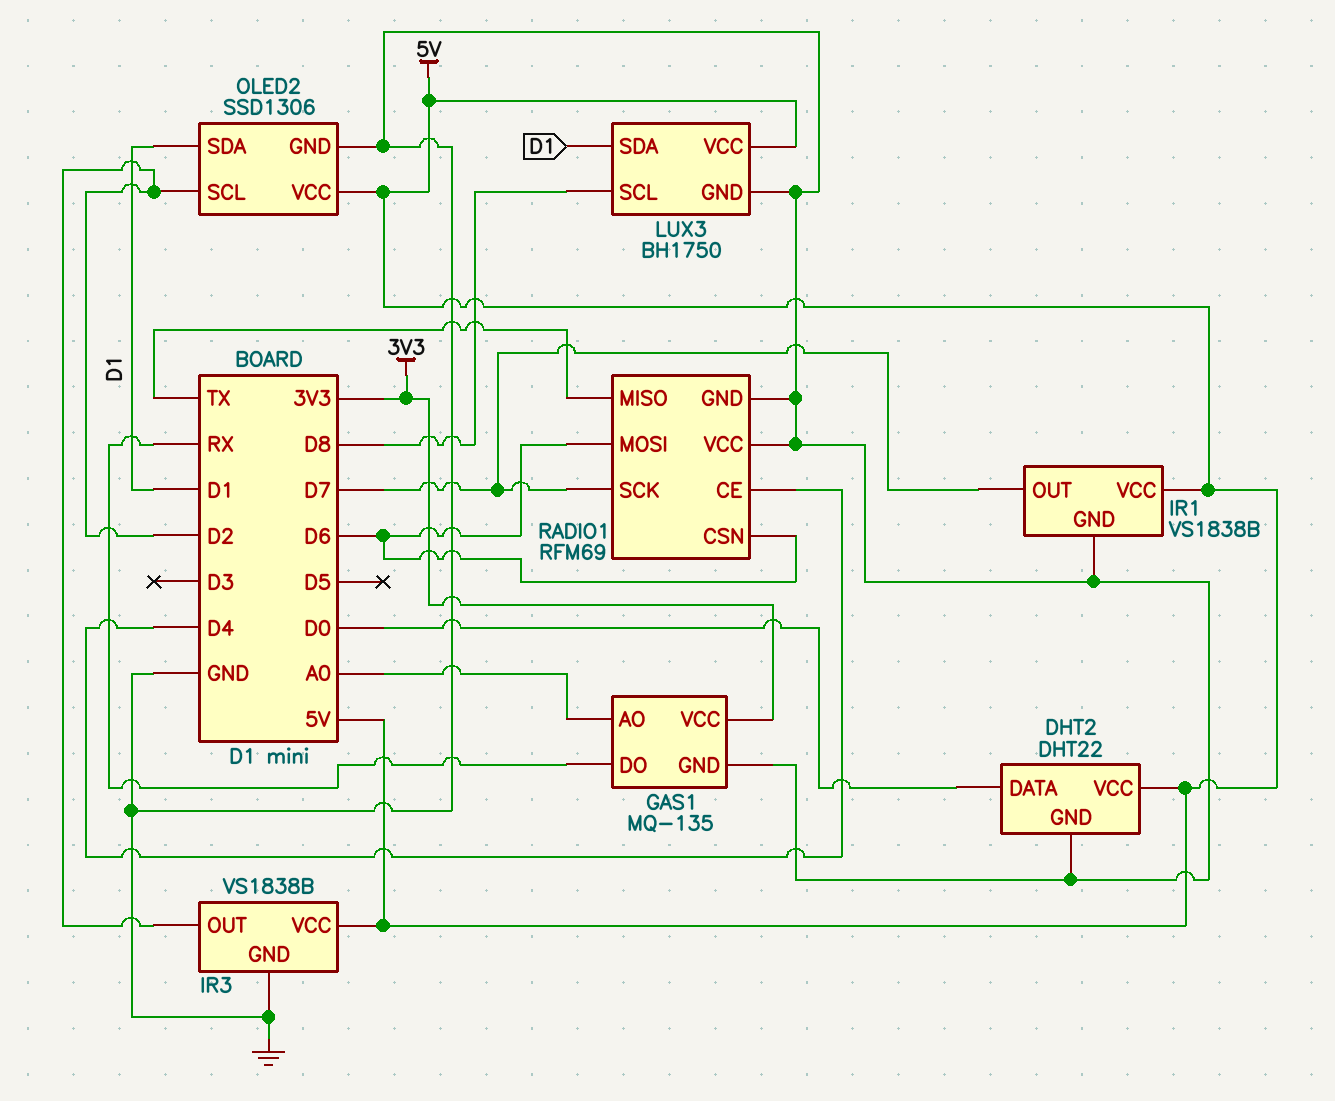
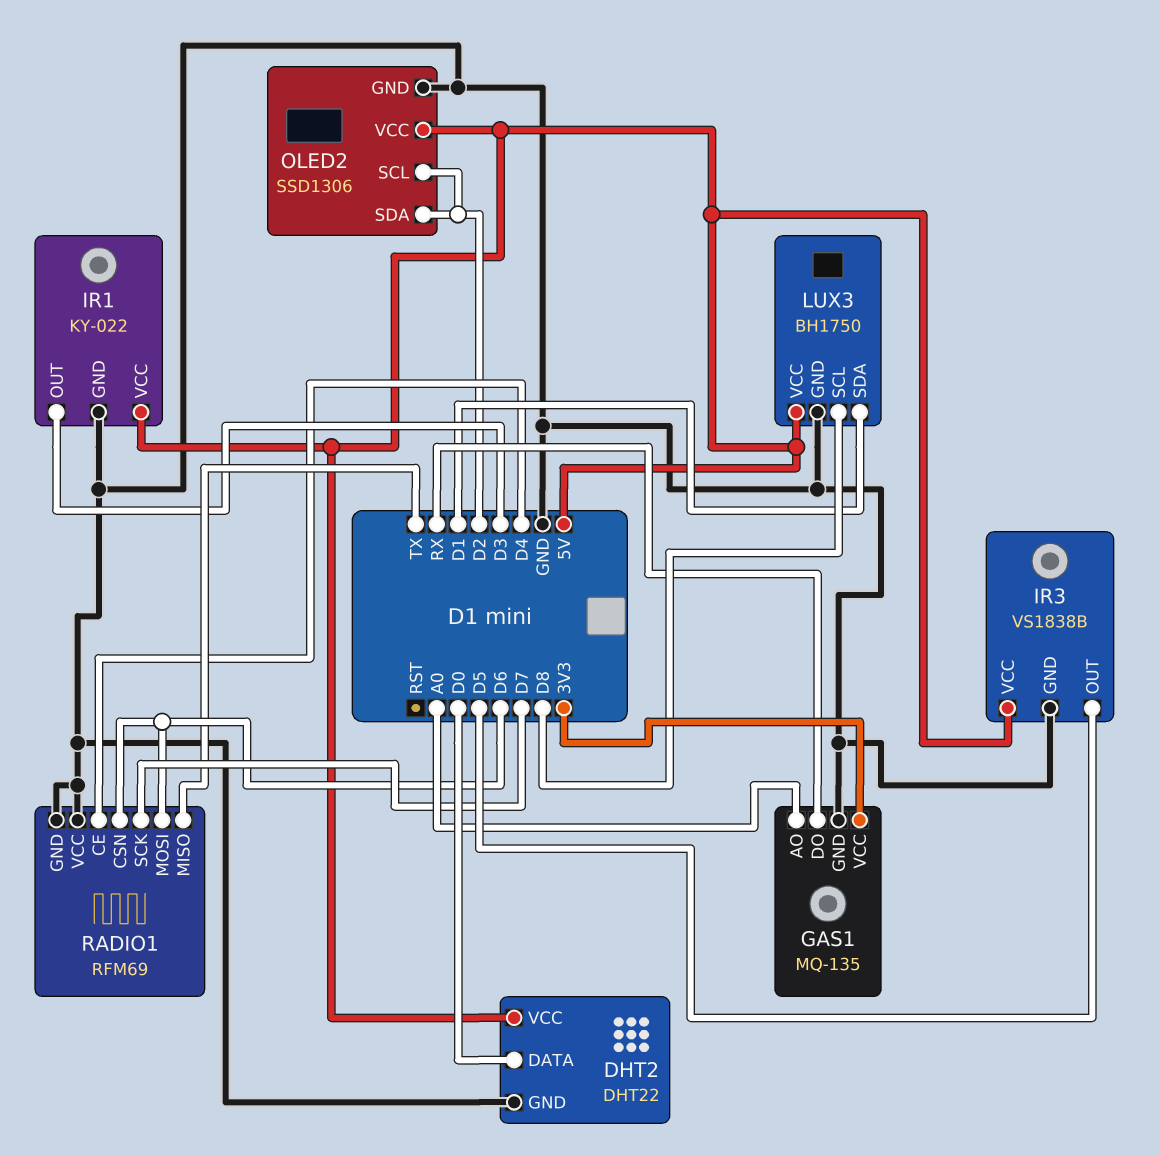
IR1: VS1838B -> KY-022
IR1 pin OUT: D7 -> D3
IR3 pin OUT: D2 -> D5
OLED2 pin SDA: D1 -> D2

